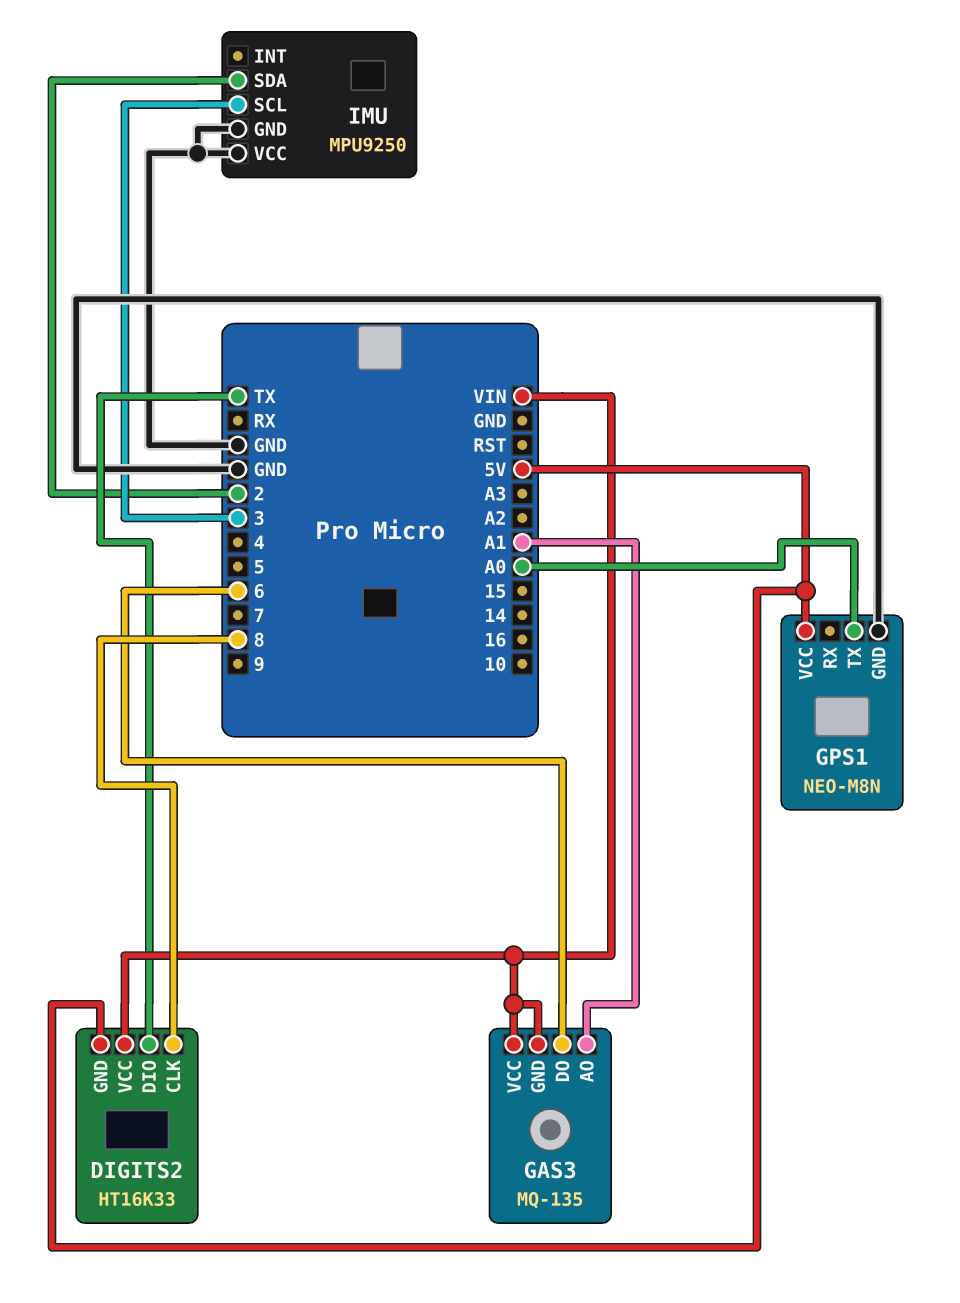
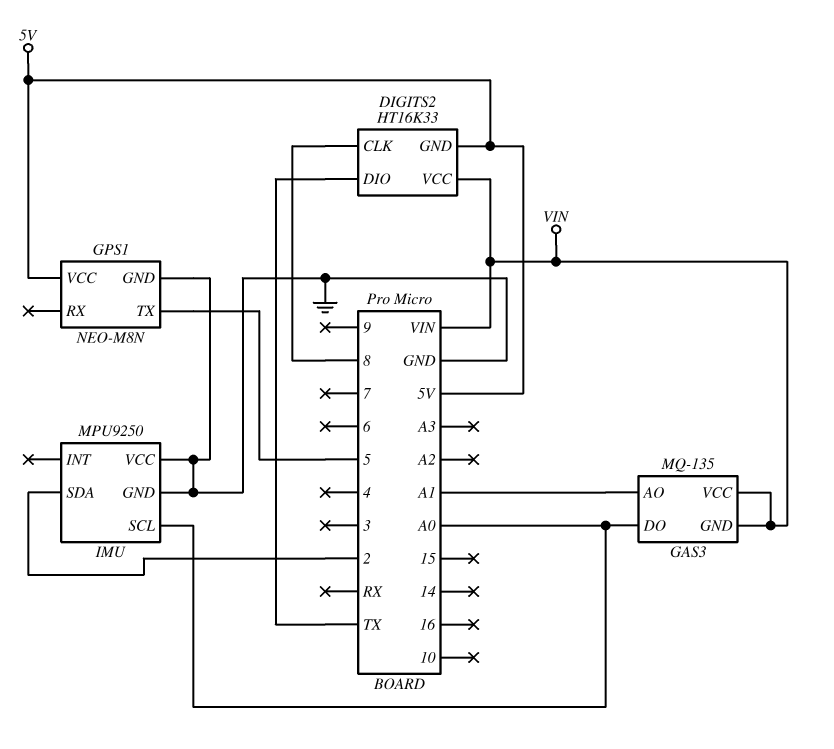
GAS3 pin DO: 6 -> A0
GPS1 pin TX: A0 -> 5
IMU pin SCL: 3 -> A0

